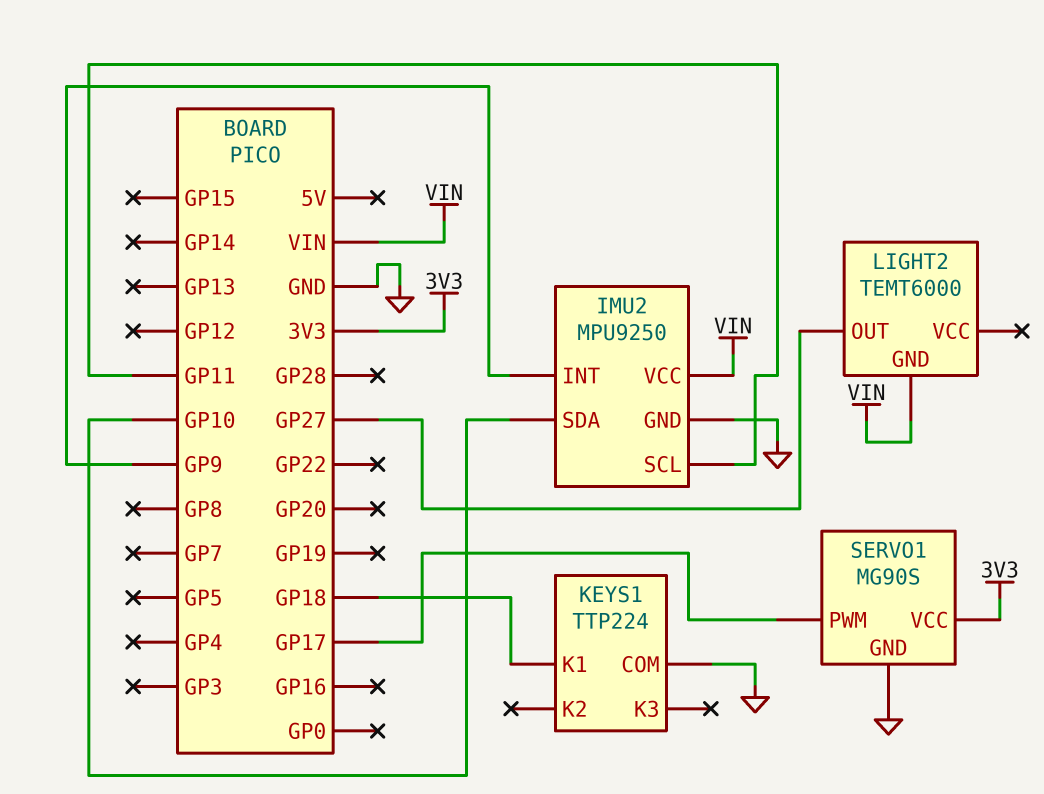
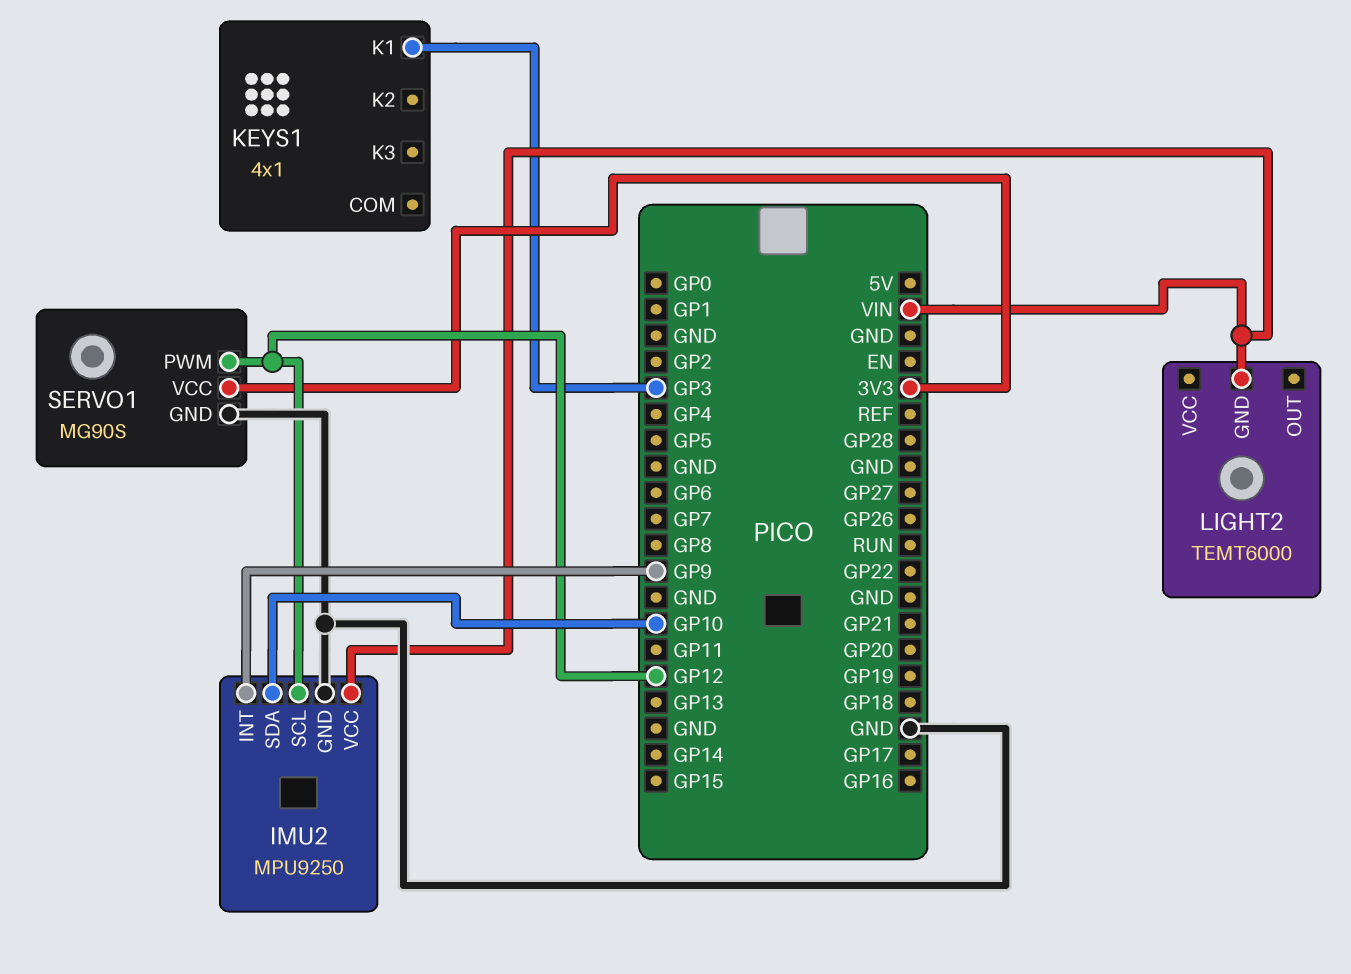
IMU2 pin SCL: GP11 -> GP12
KEYS1: TTP224 -> 4x1
KEYS1 pin COM: GND -> none
KEYS1 pin K1: GP18 -> GP3
LIGHT2 pin OUT: GP27 -> none
SERVO1 pin PWM: GP17 -> GP12

